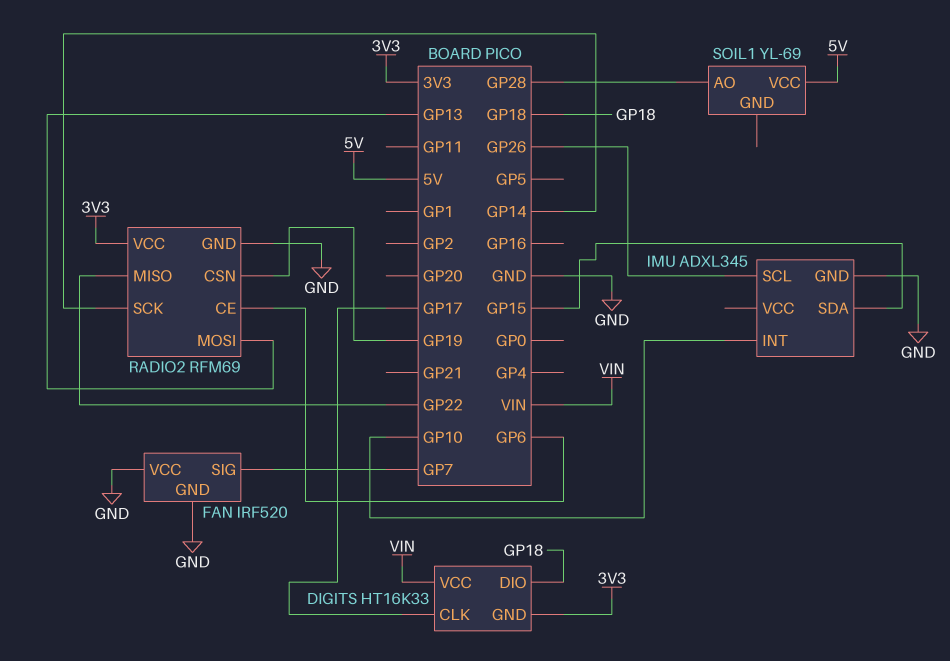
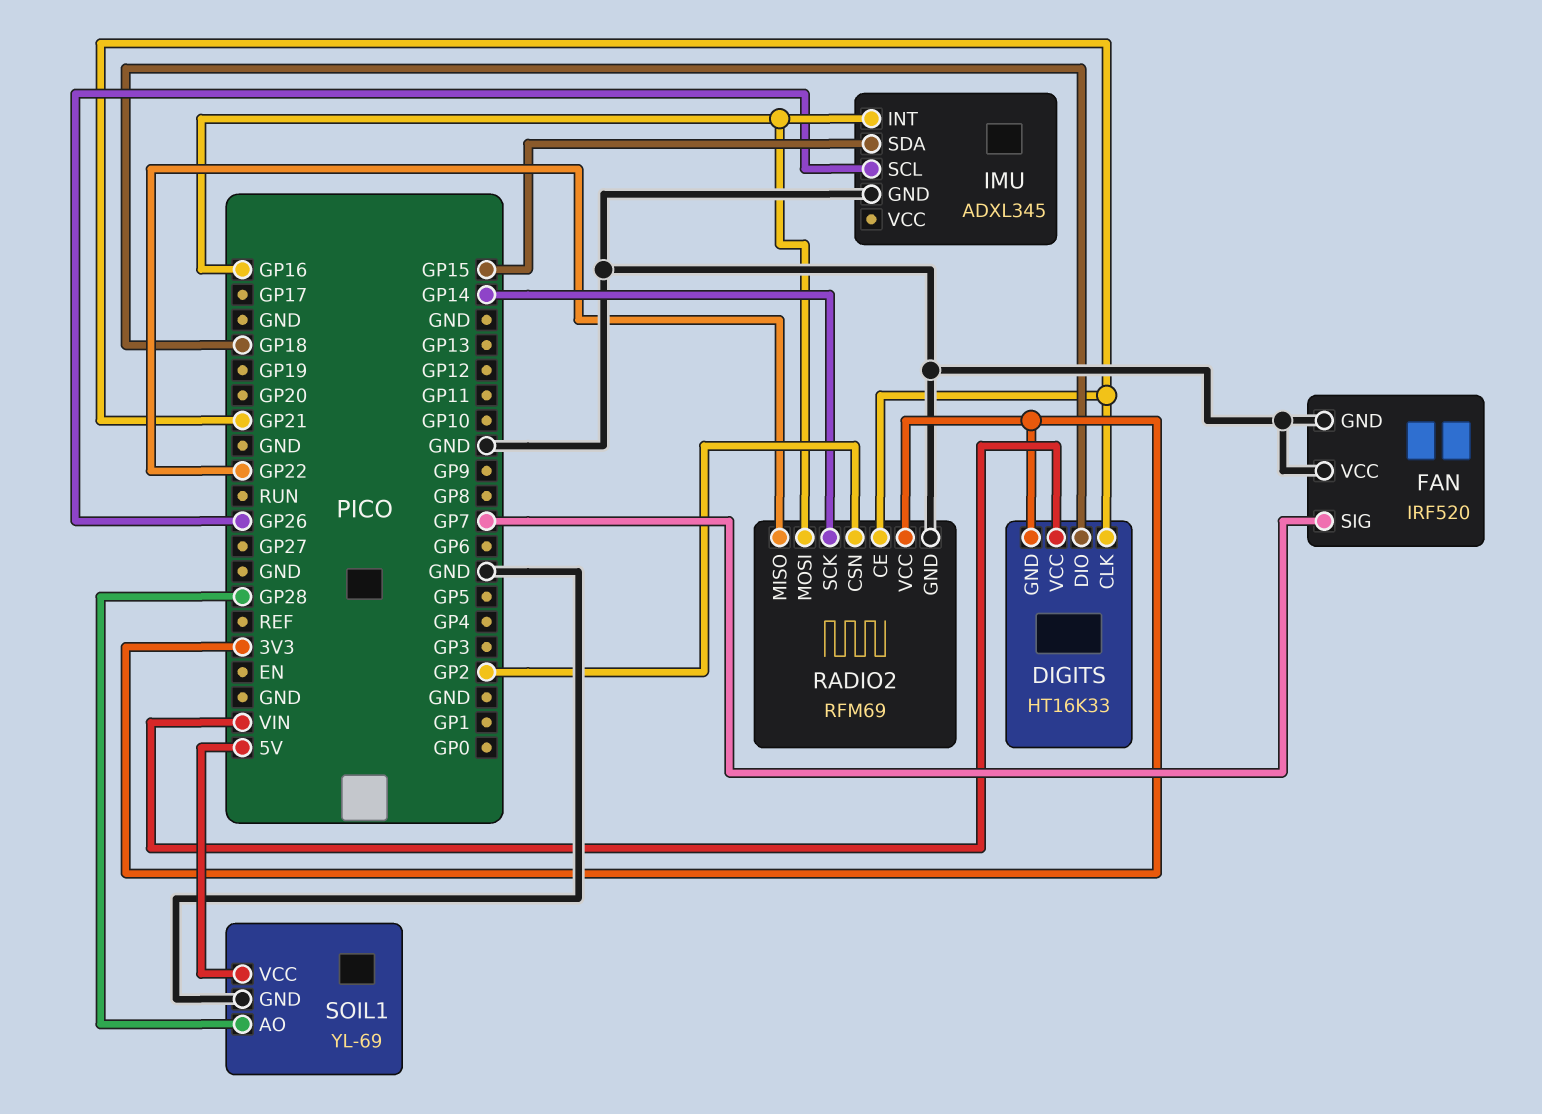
DIGITS pin CLK: GP17 -> GP21
IMU pin INT: GP10 -> GP16
RADIO2 pin CE: GP6 -> GP21
RADIO2 pin CSN: GP19 -> GP2
RADIO2 pin MOSI: GP13 -> GP16
SOIL1 pin GND: none -> GND

